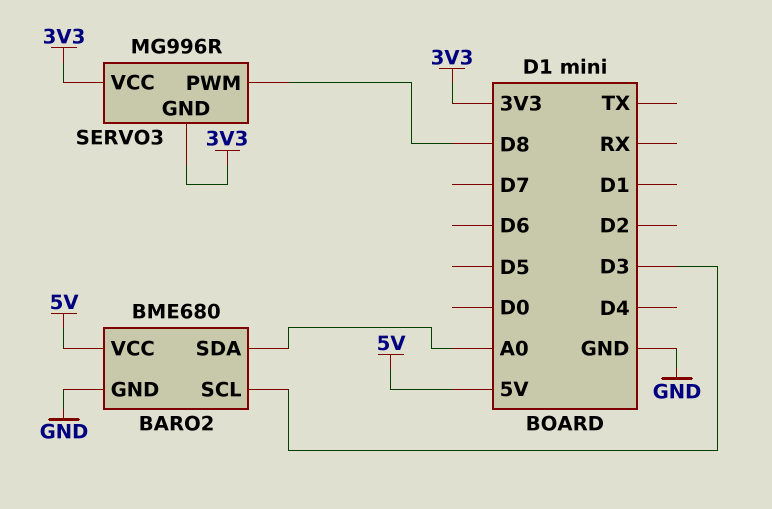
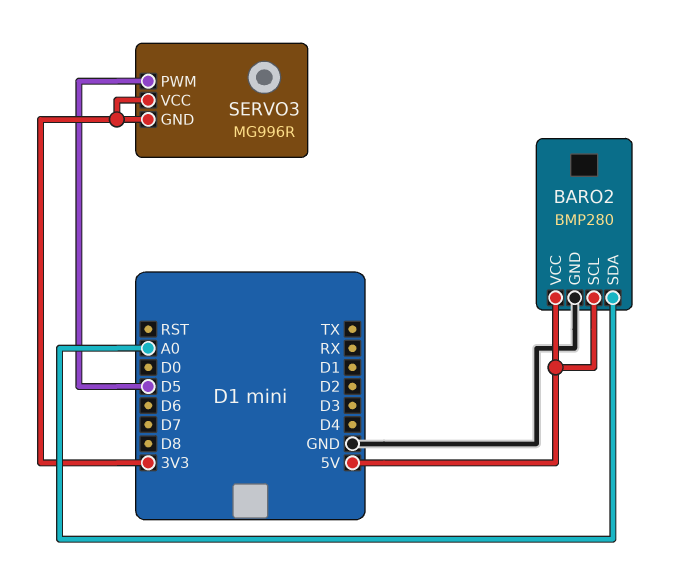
BARO2: BME680 -> BMP280
BARO2 pin SCL: D3 -> 5V
SERVO3 pin PWM: D8 -> D5

